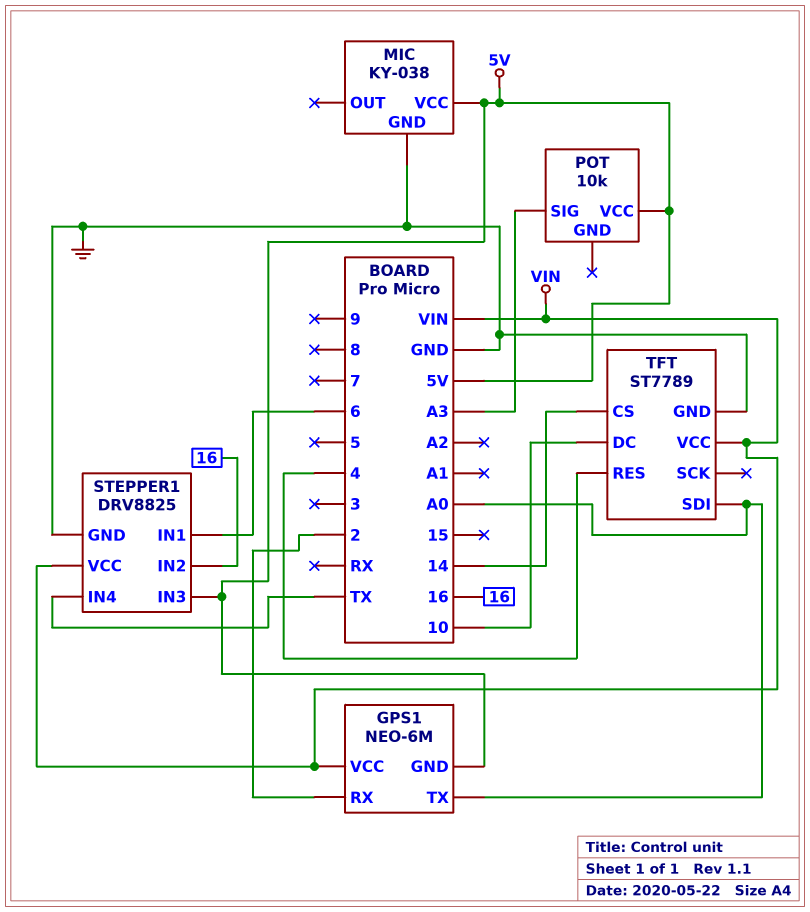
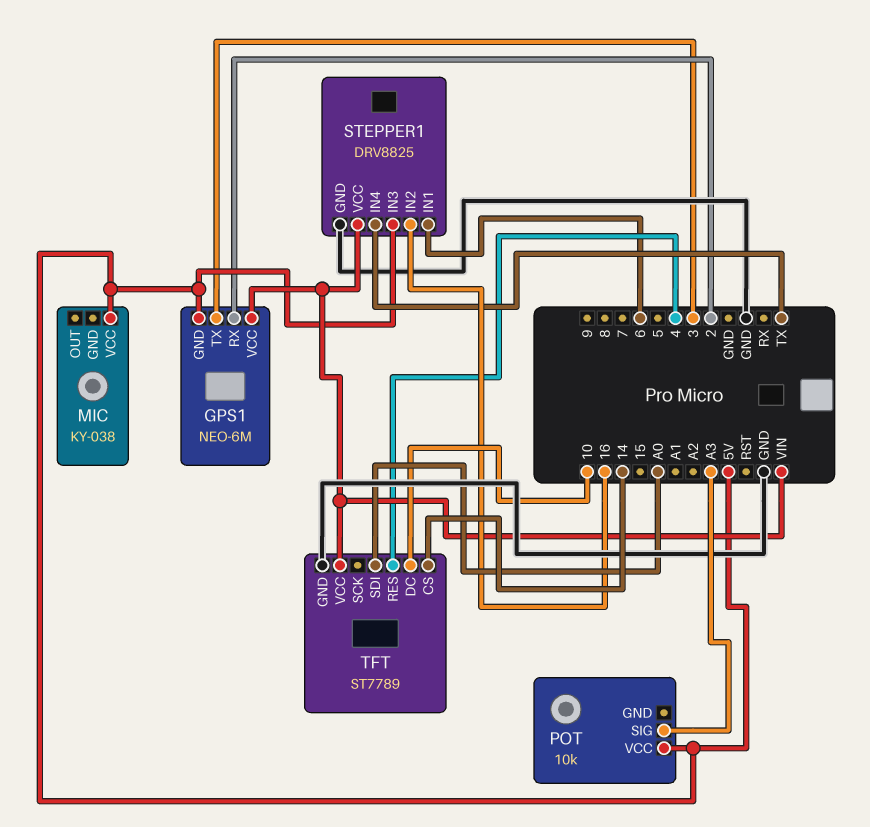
GPS1 pin TX: A0 -> 3
MIC pin GND: GND -> none

